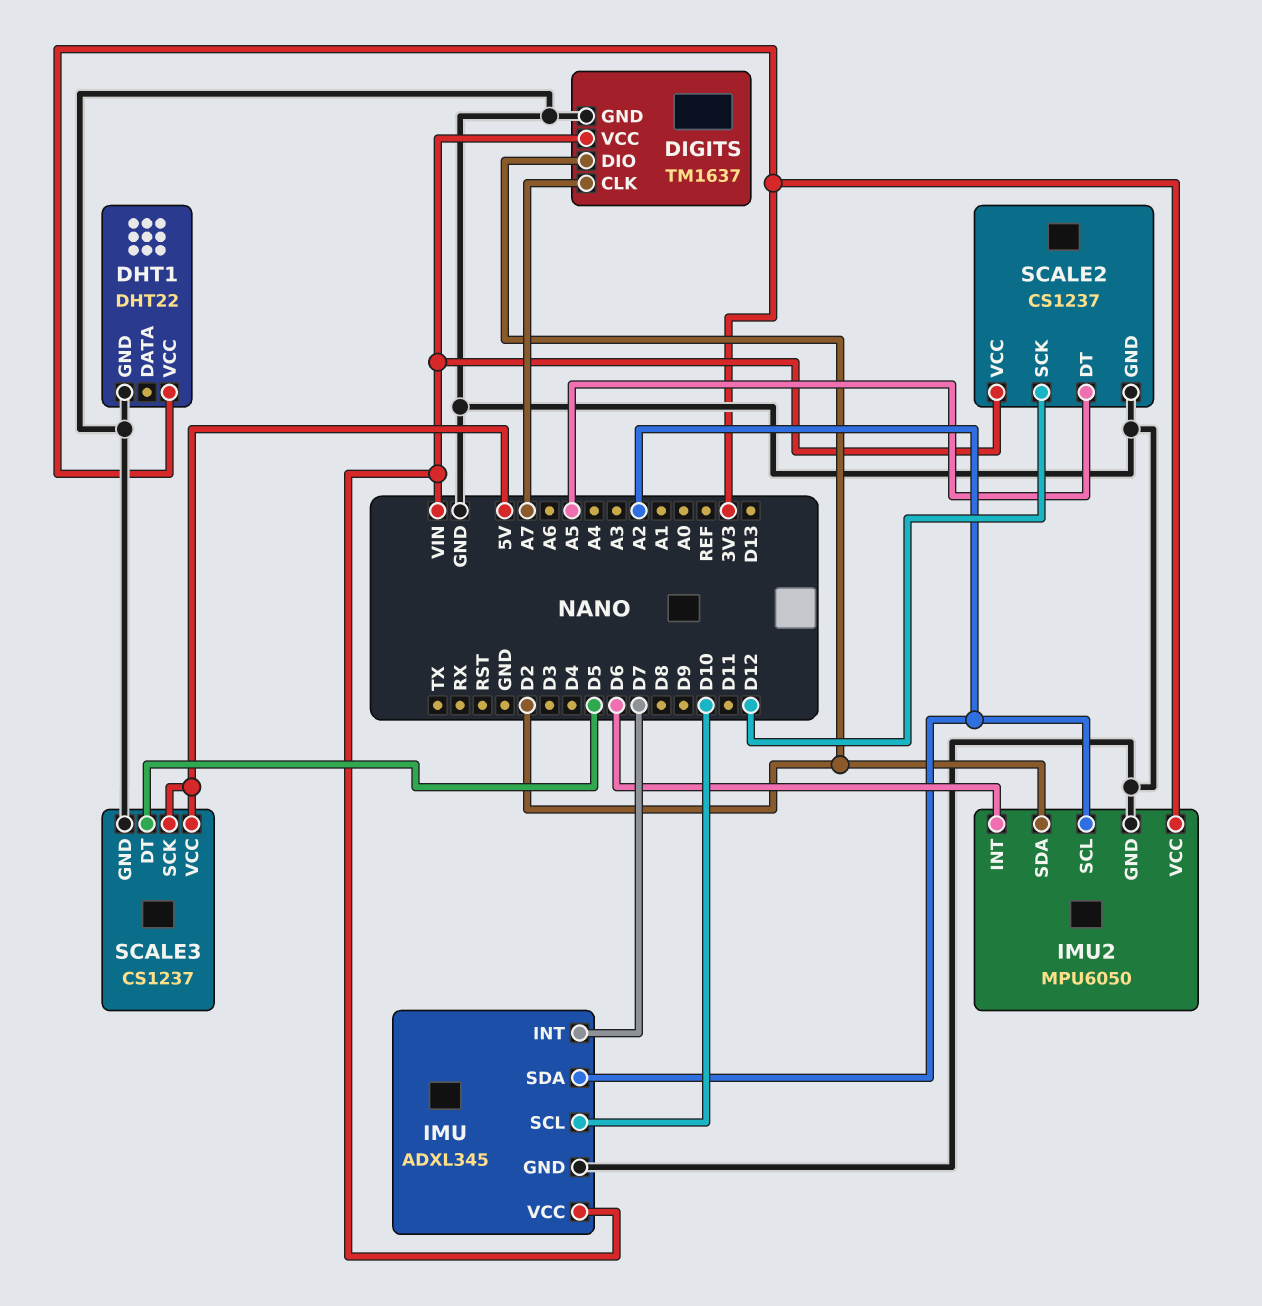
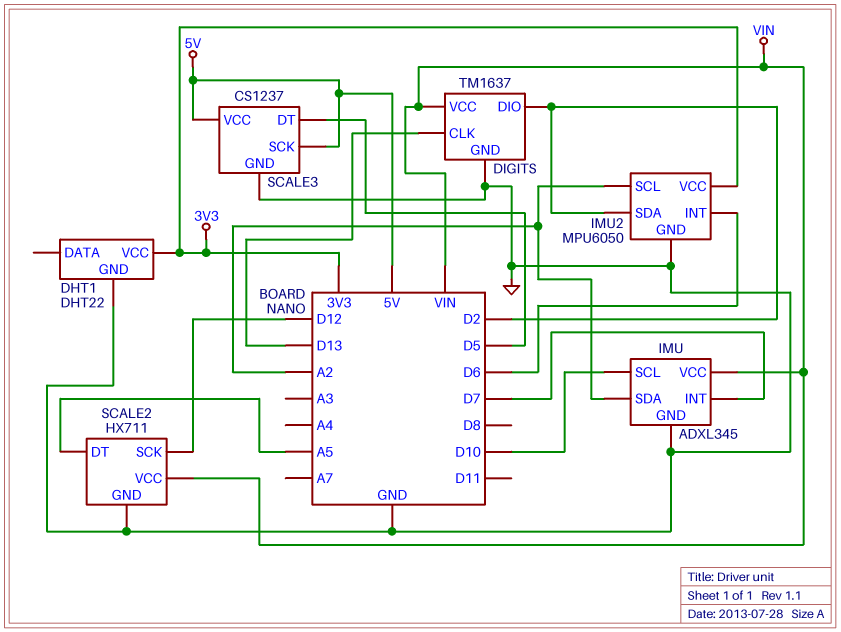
DIGITS pin CLK: A7 -> D13
SCALE2: CS1237 -> HX711

